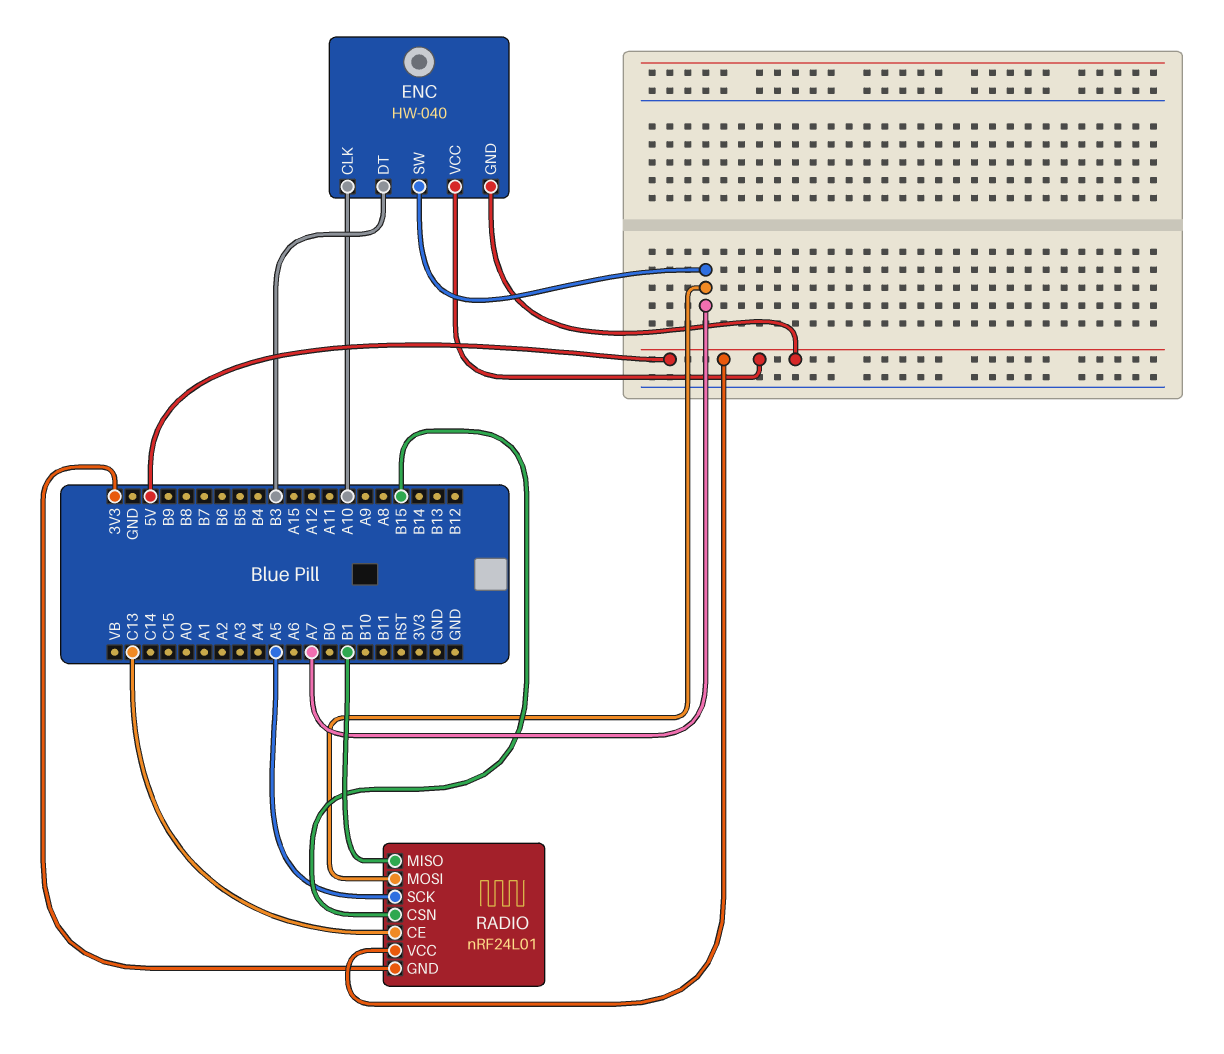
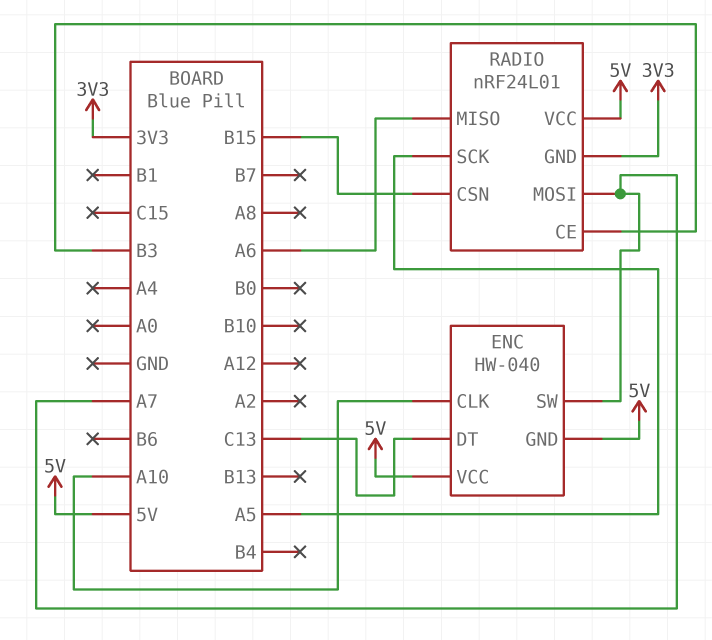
ENC pin DT: B3 -> C13
RADIO pin CE: C13 -> B3
RADIO pin MISO: B1 -> A6

